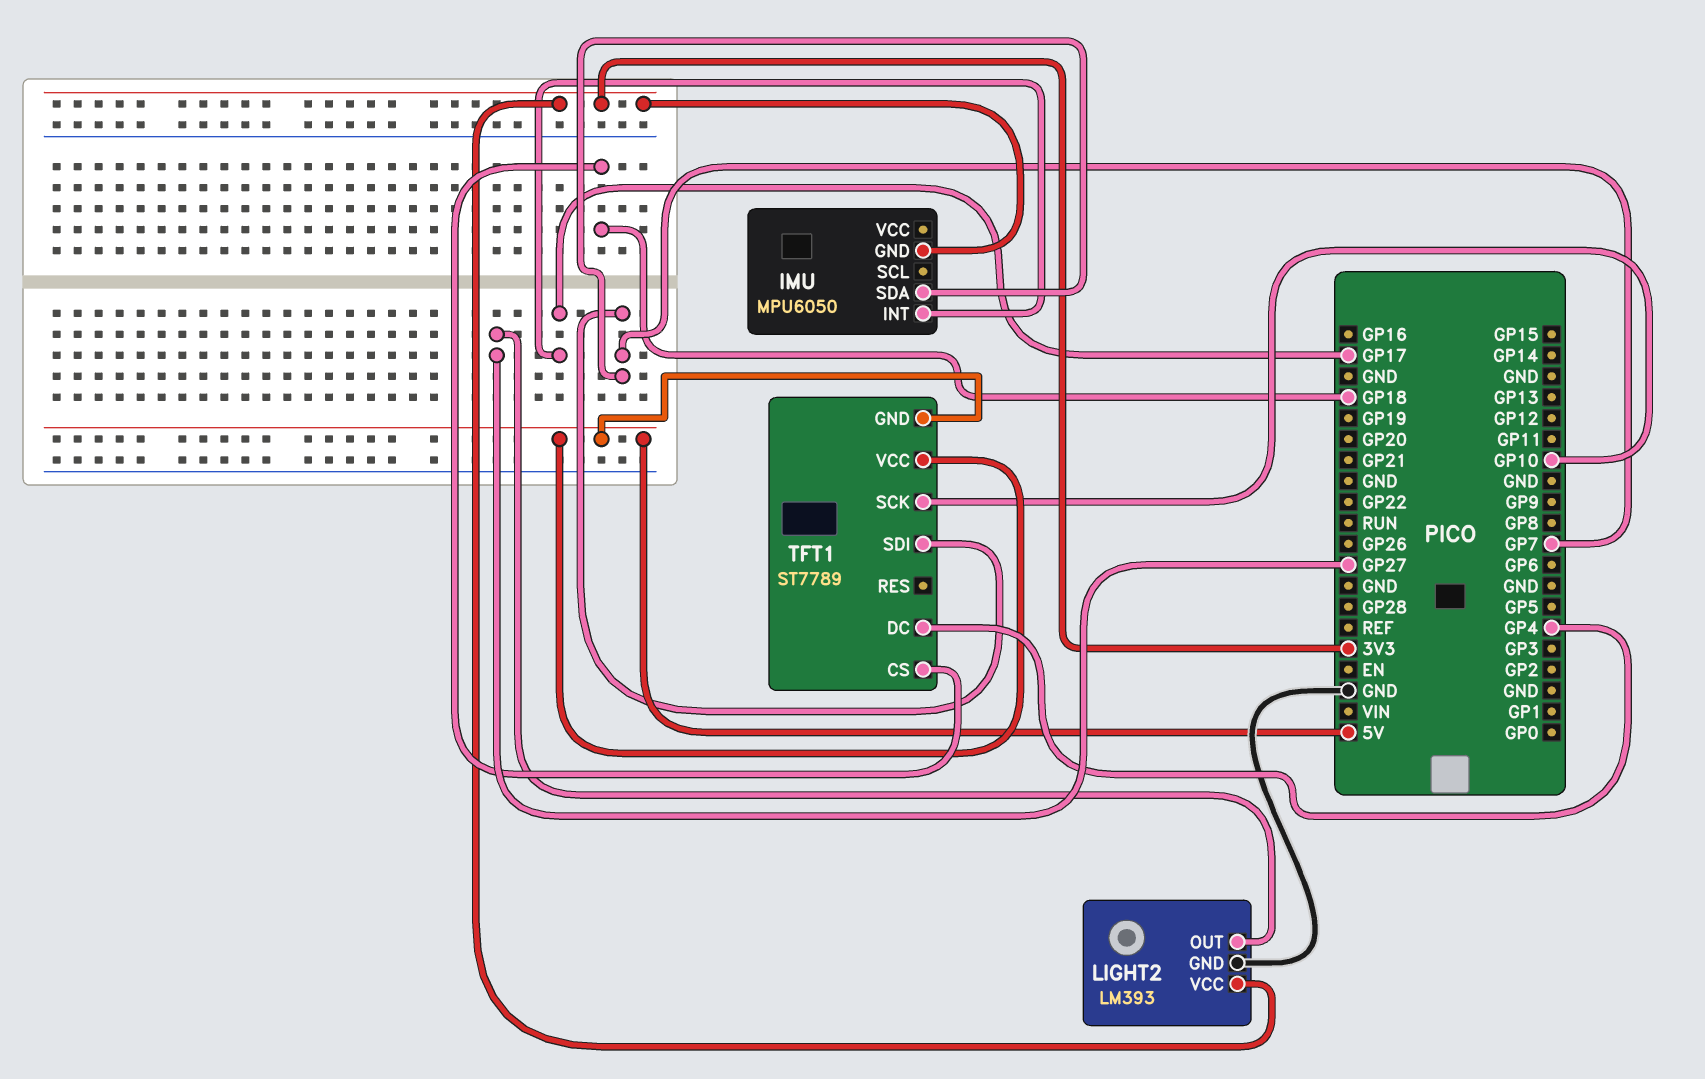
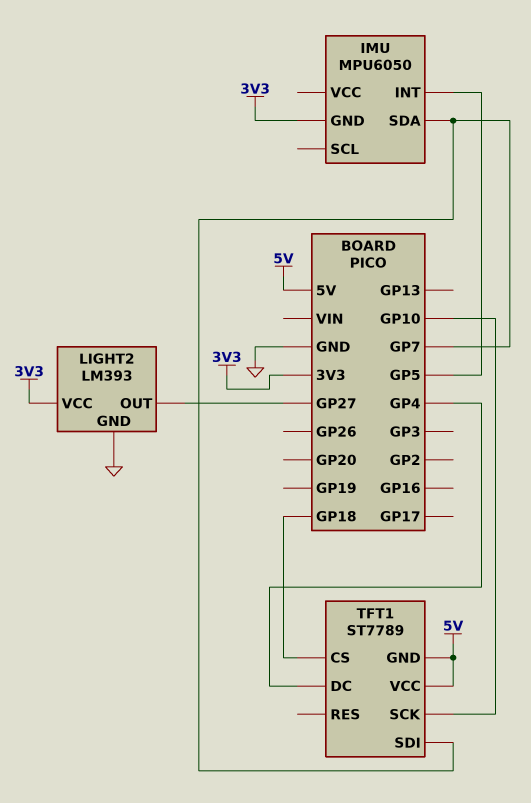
IMU pin INT: GP17 -> GP5

